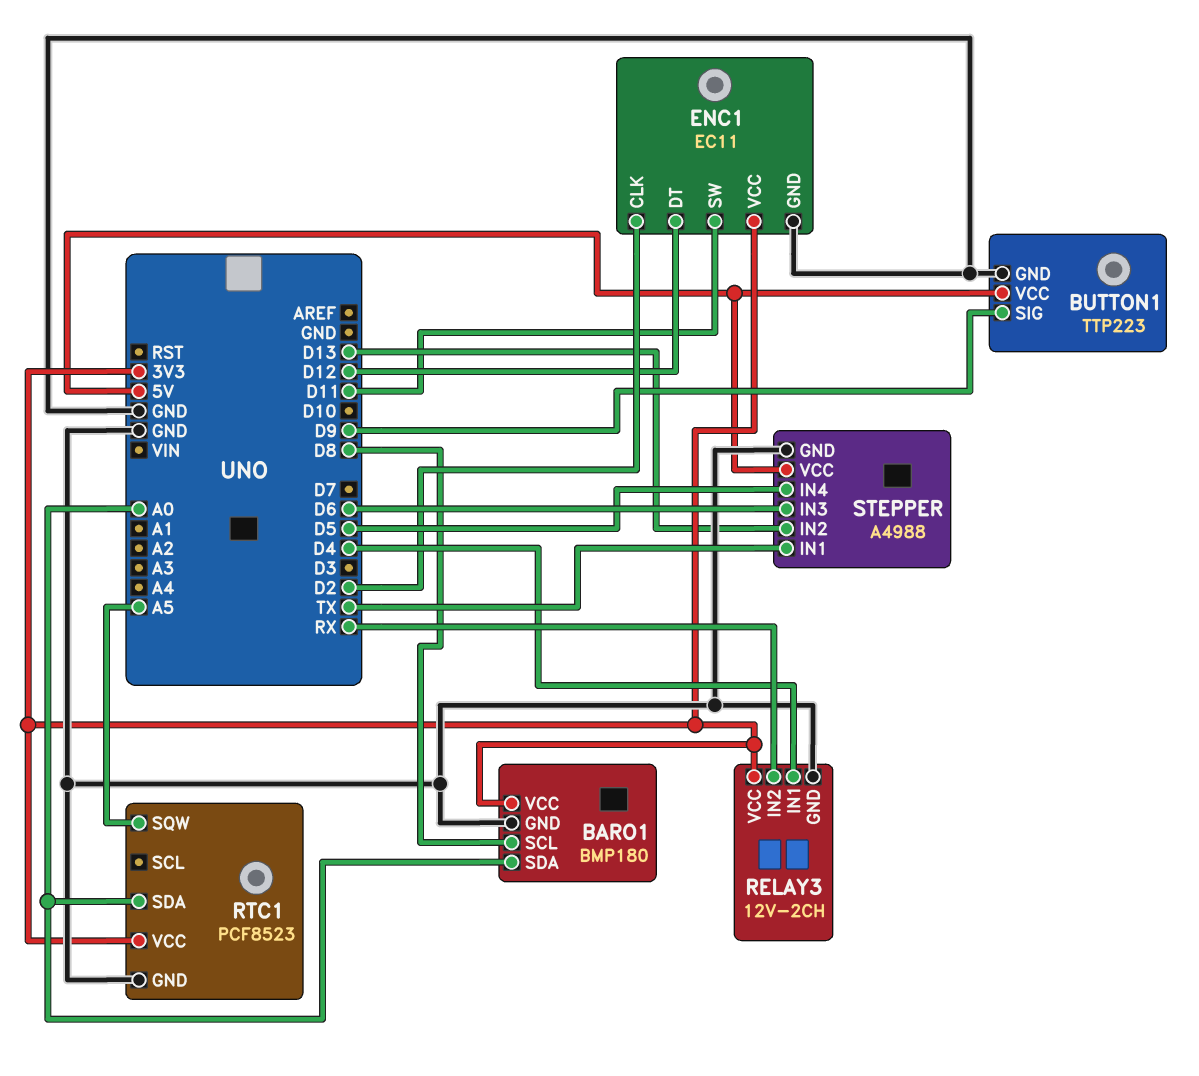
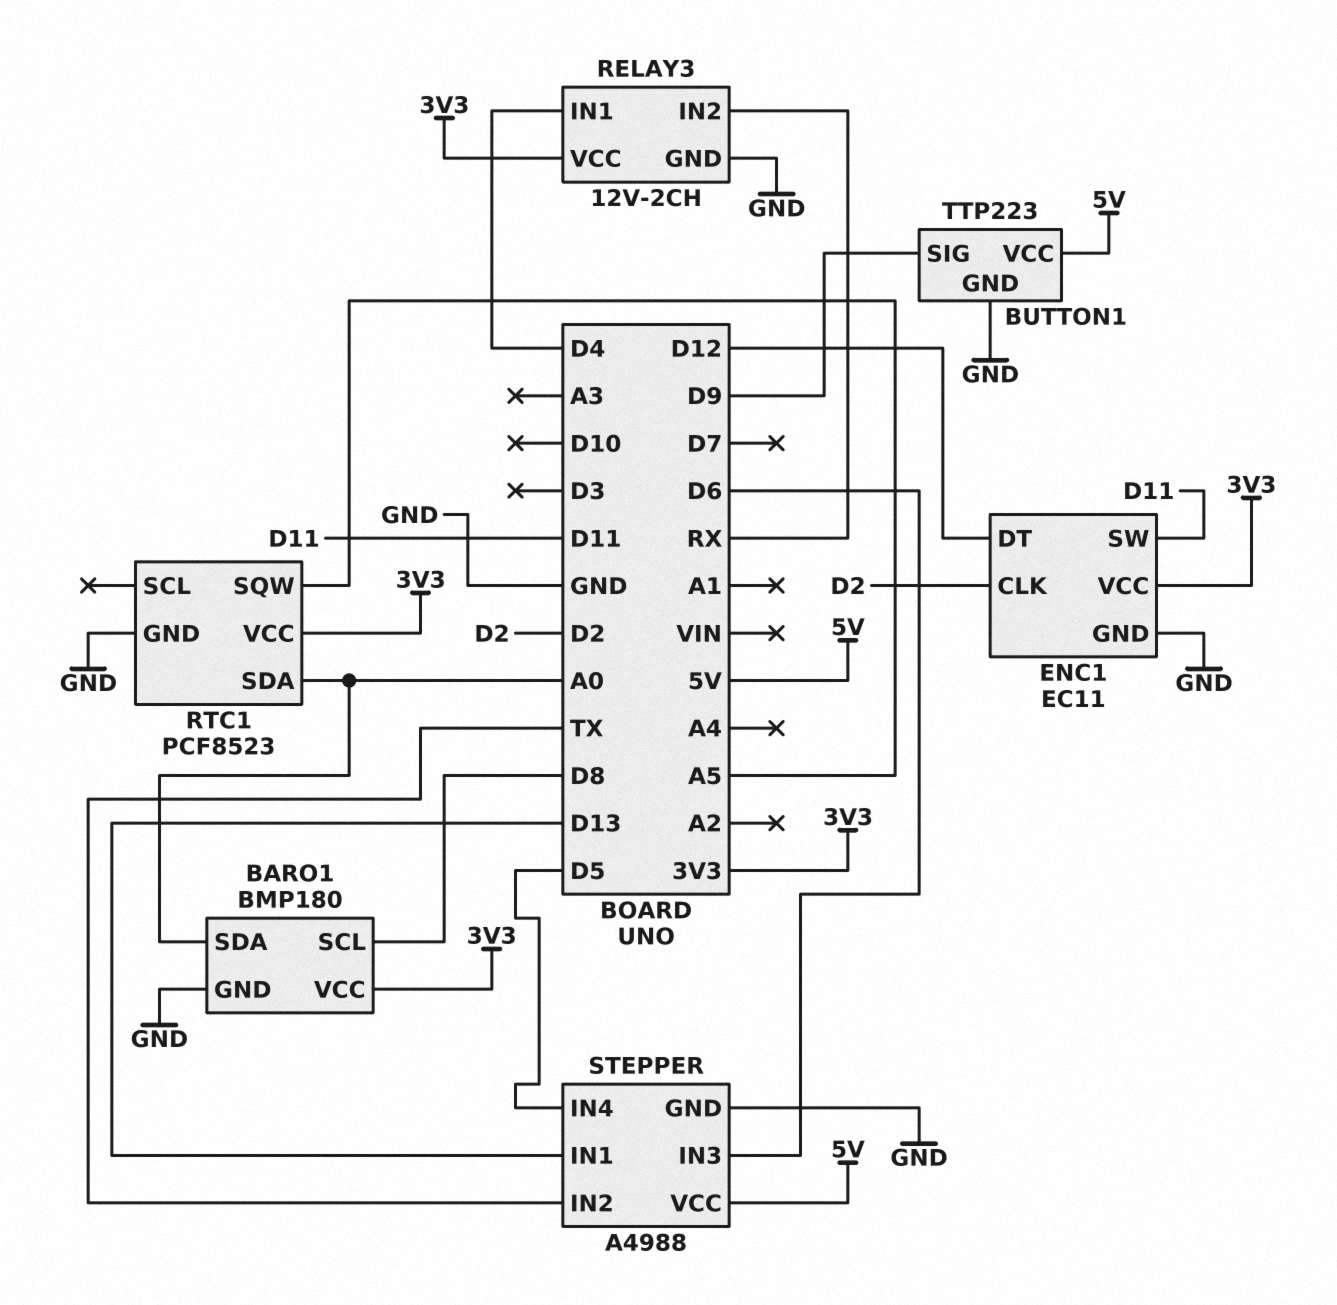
STEPPER pin IN1: TX -> D13
STEPPER pin IN2: D13 -> TX

